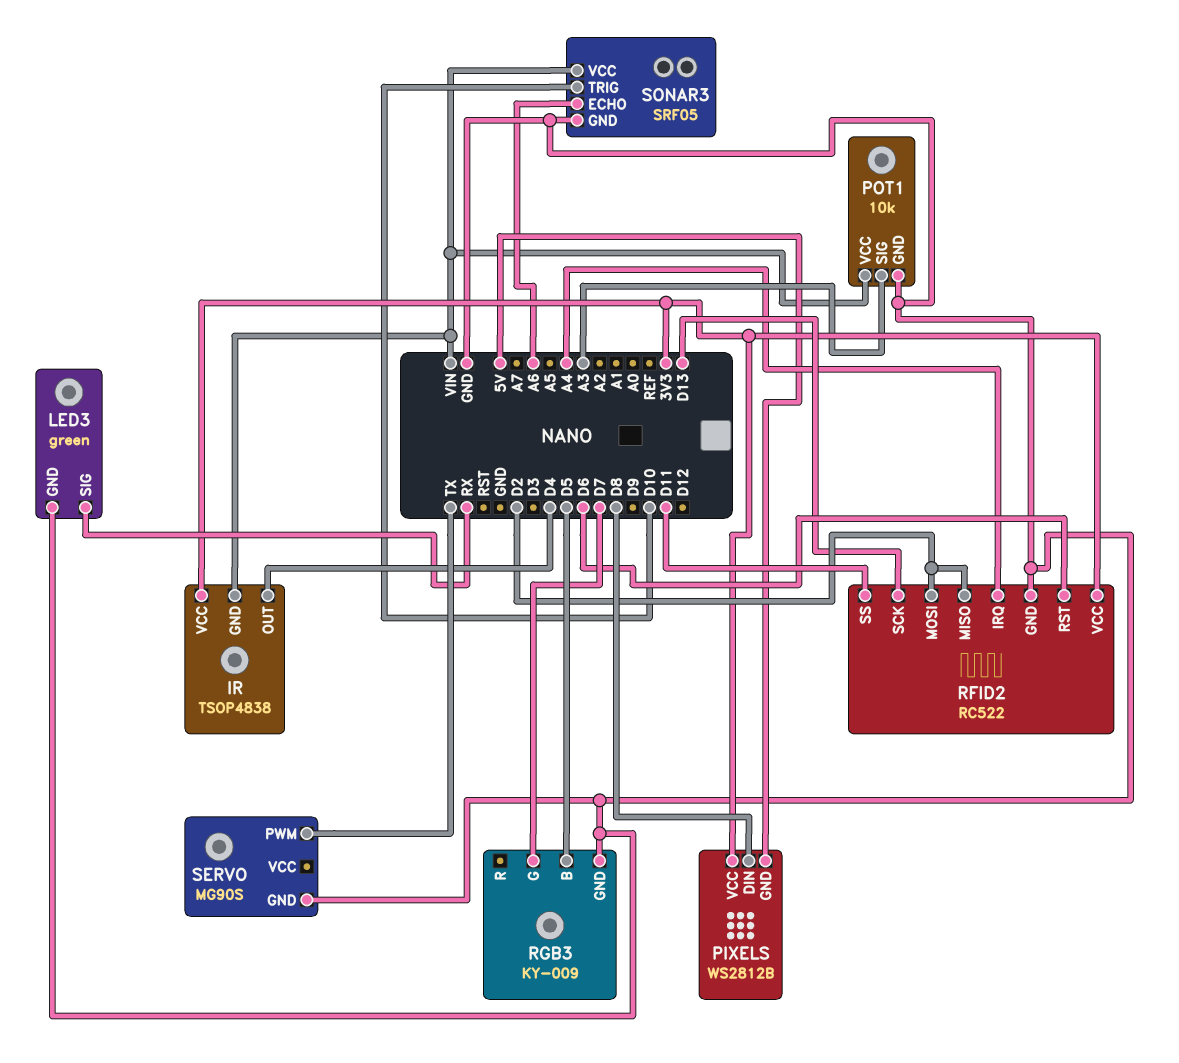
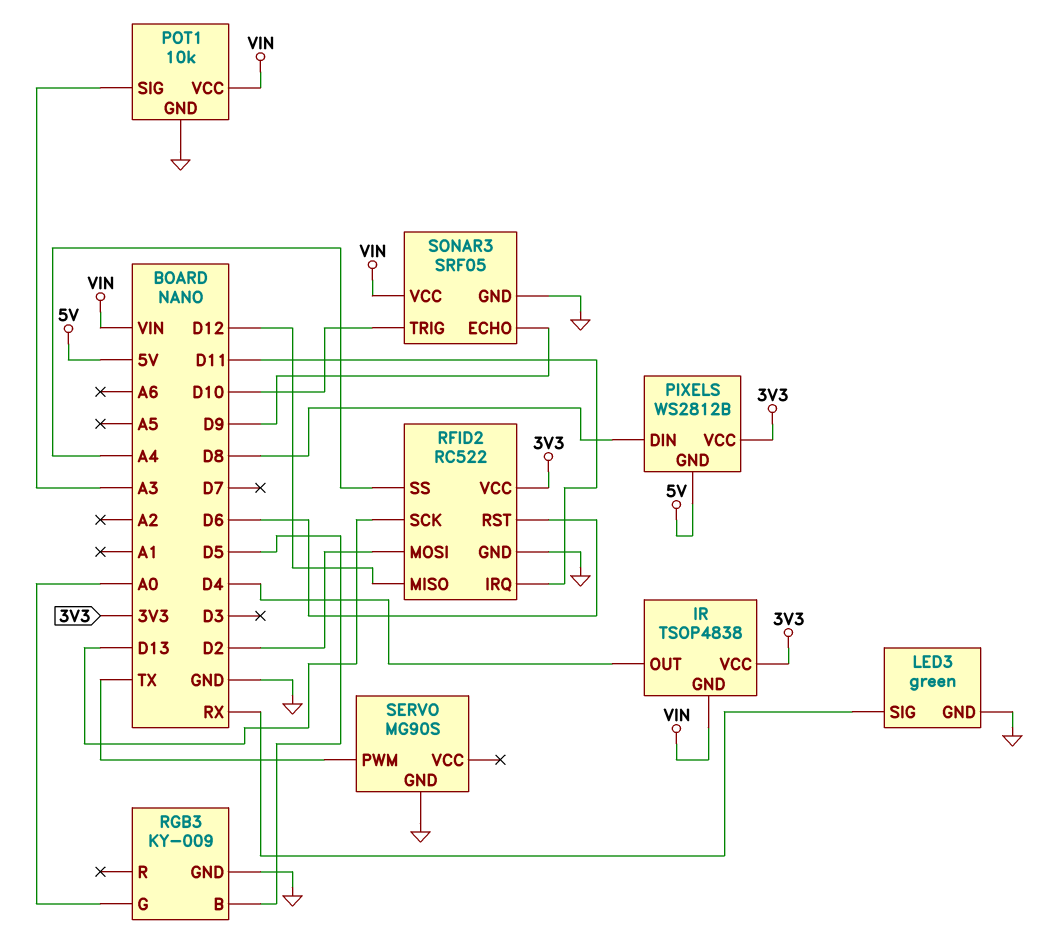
RFID2 pin IRQ: A4 -> D11
RFID2 pin MISO: D2 -> D12
RFID2 pin SS: D11 -> A4
RGB3 pin G: D7 -> A0
SONAR3 pin ECHO: A6 -> D9

